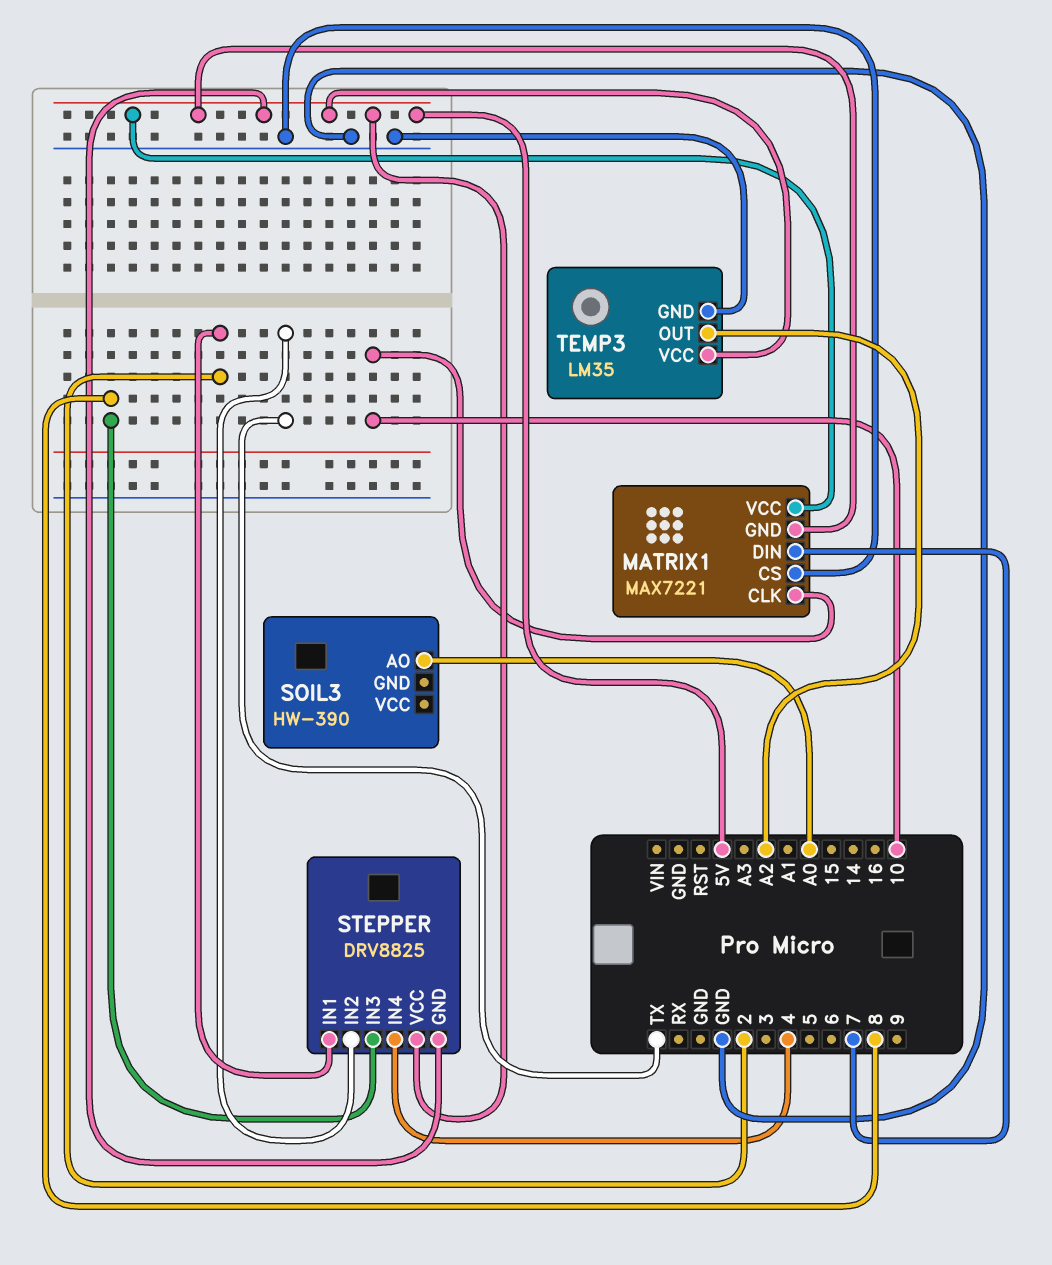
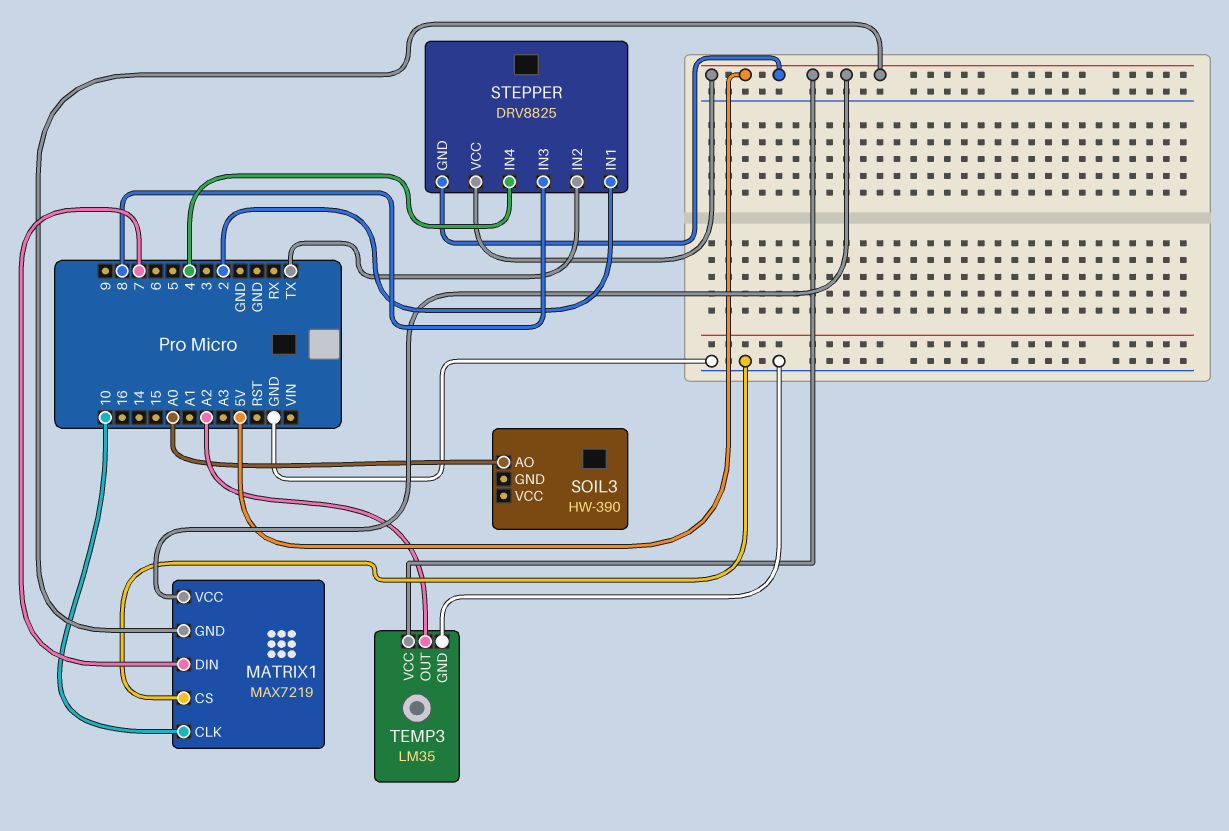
MATRIX1: MAX7221 -> MAX7219

